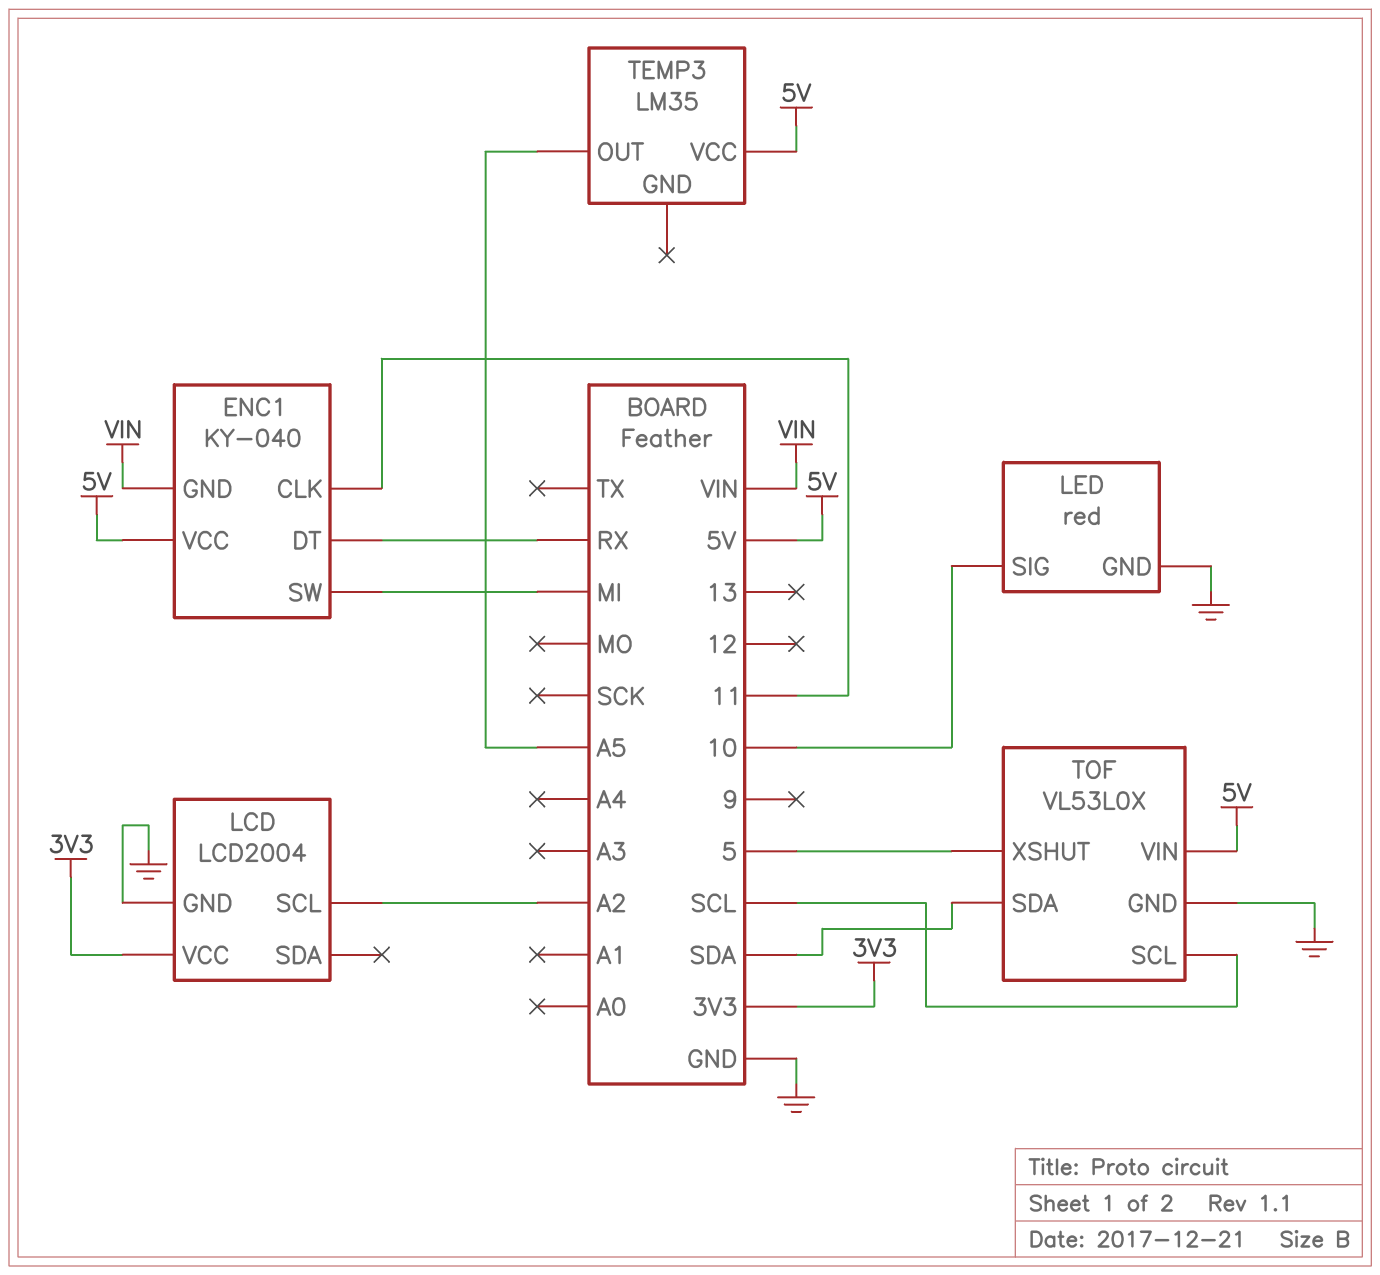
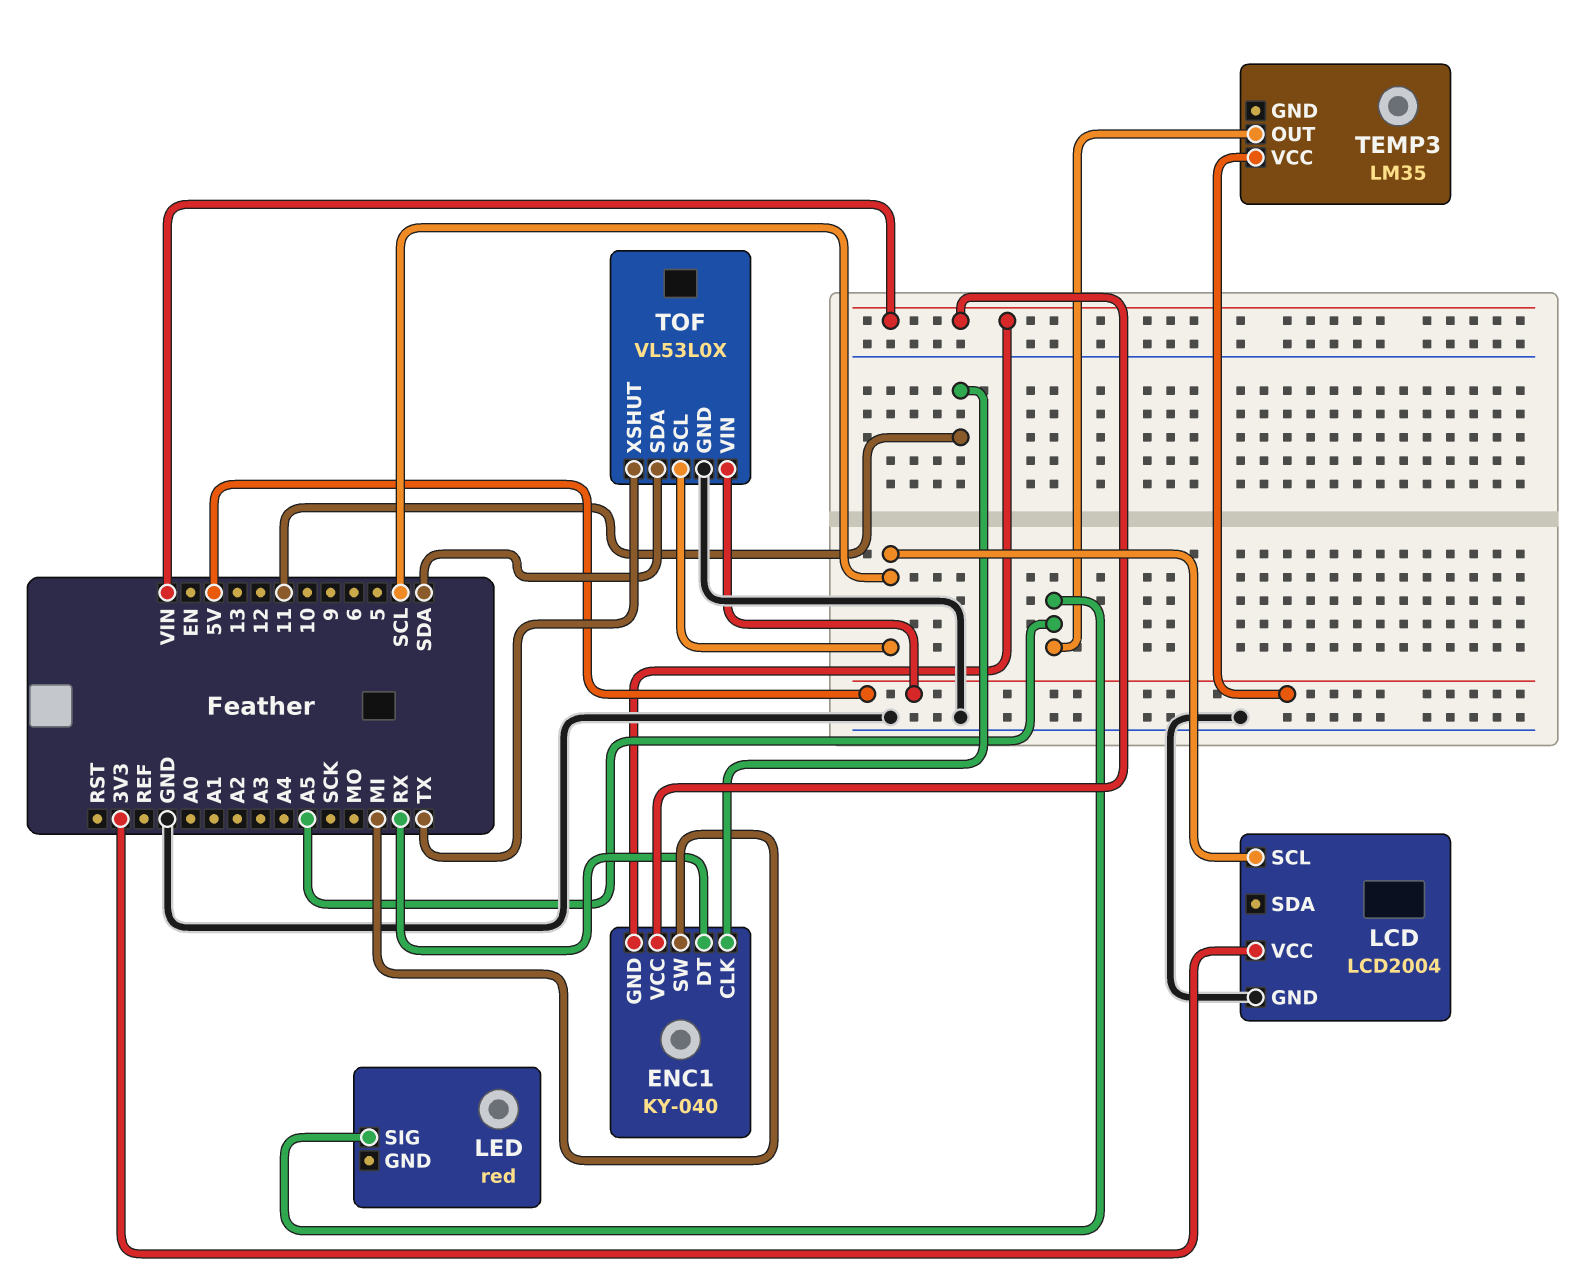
ENC1 pin VCC: 5V -> VIN
LCD pin SCL: A2 -> SCL
LED pin GND: GND -> none
LED pin SIG: 10 -> A5
TOF pin XSHUT: 5 -> TX

